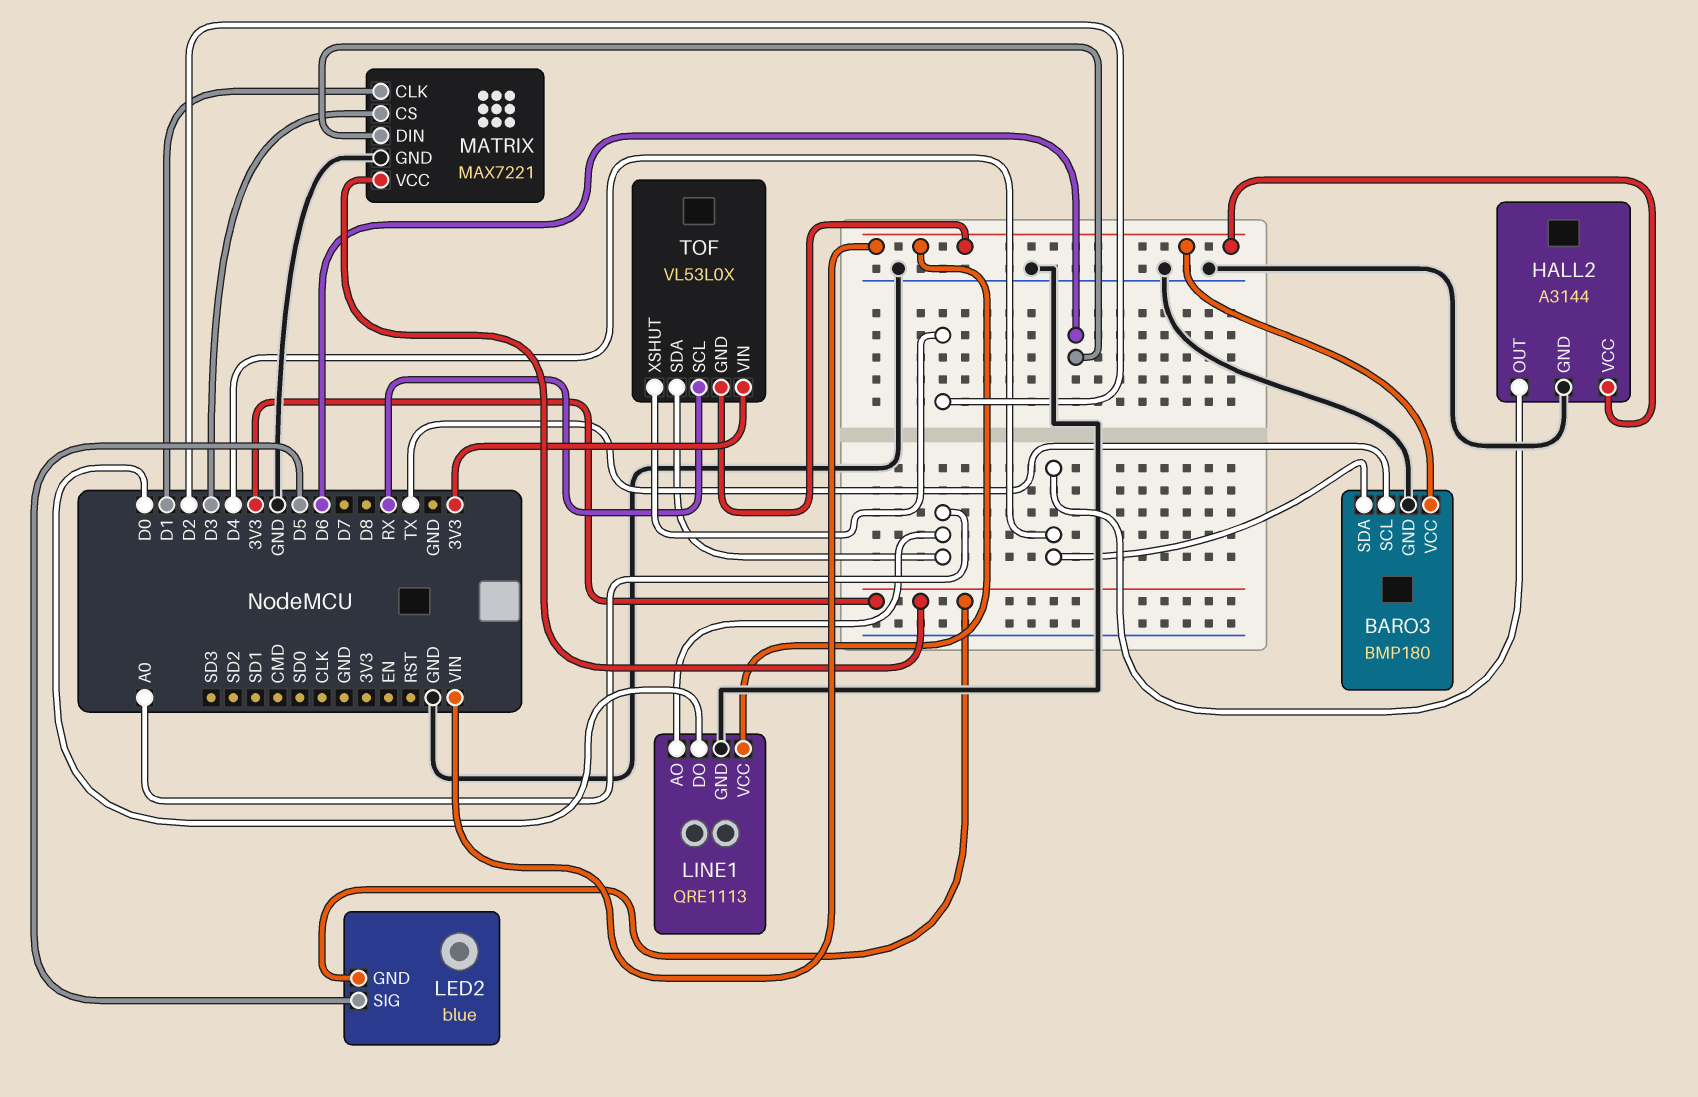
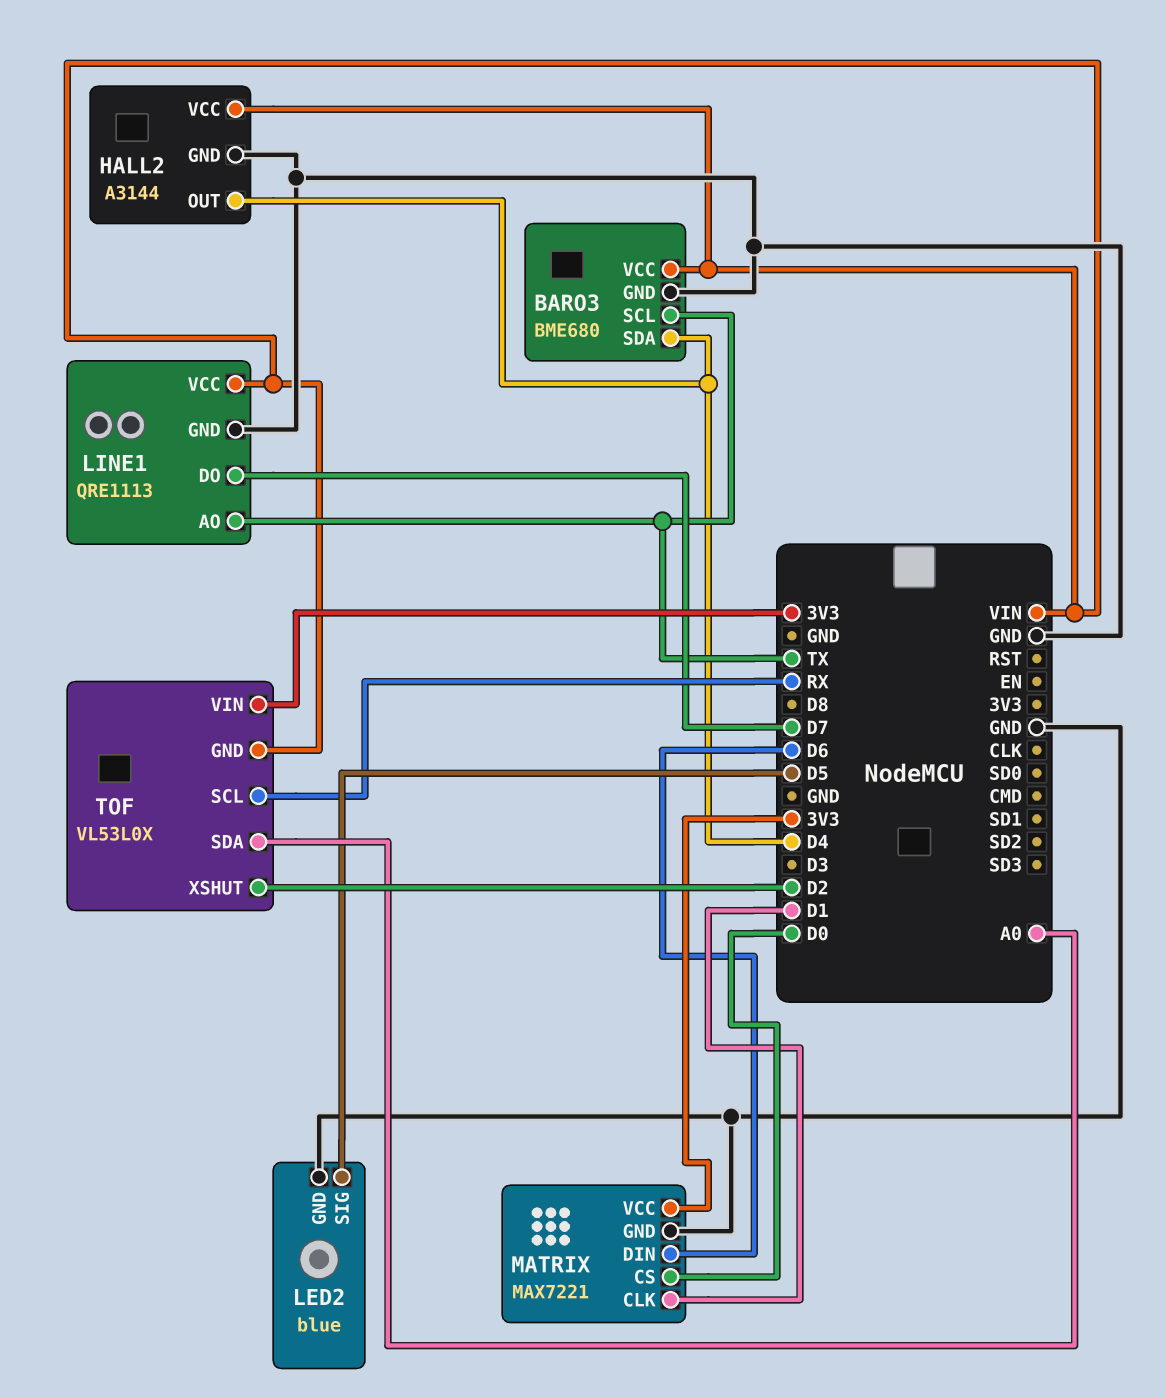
BARO3: BMP180 -> BME680
LED2 pin GND: 3V3 -> GND
LINE1 pin AO: A0 -> TX
LINE1 pin DO: D0 -> D7
MATRIX pin CS: D3 -> D0

